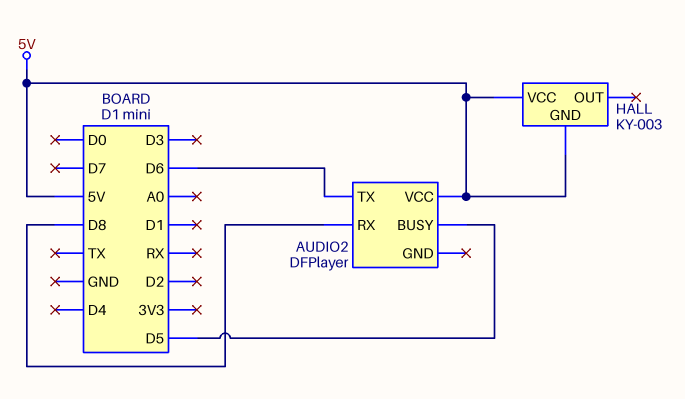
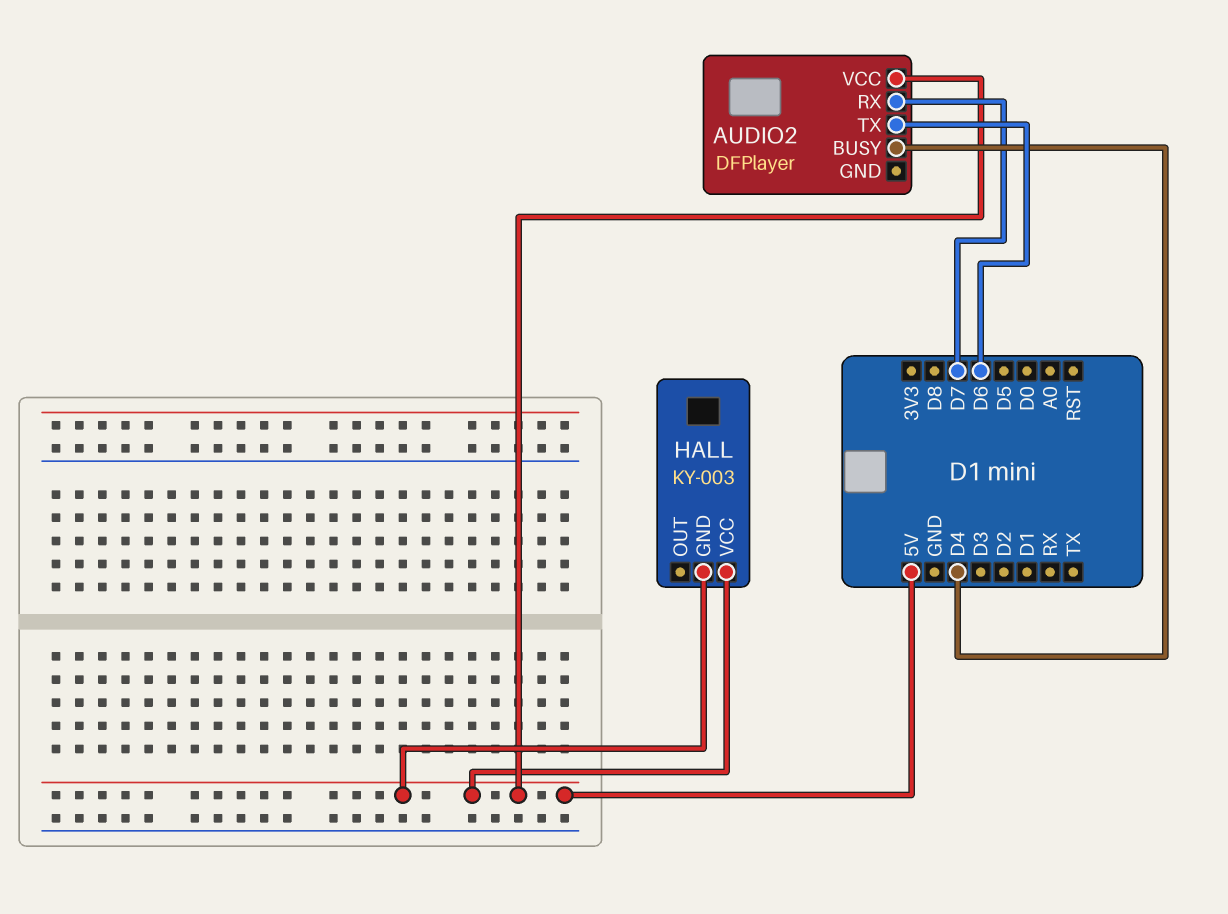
AUDIO2 pin BUSY: D5 -> D4
AUDIO2 pin RX: D8 -> D7

